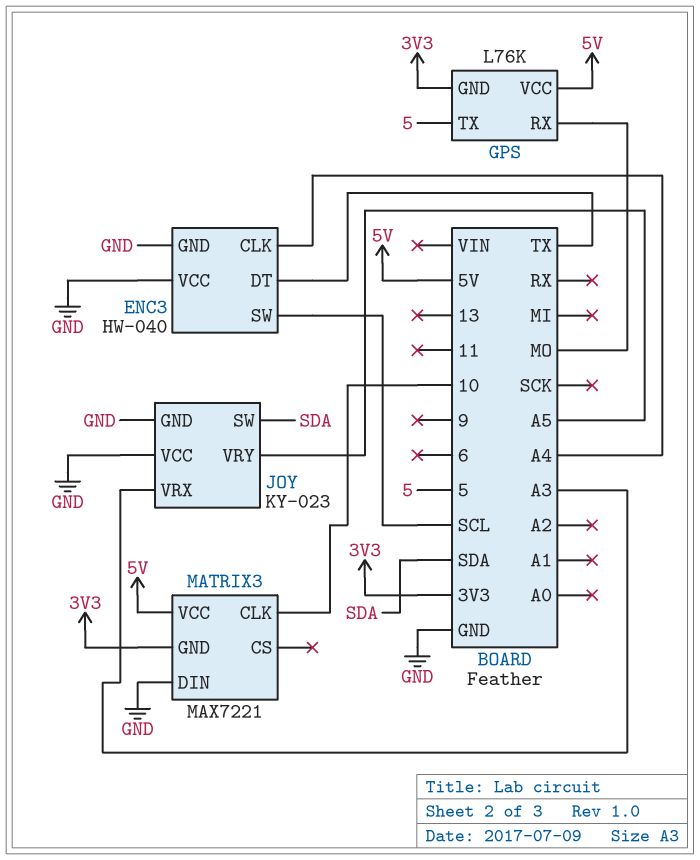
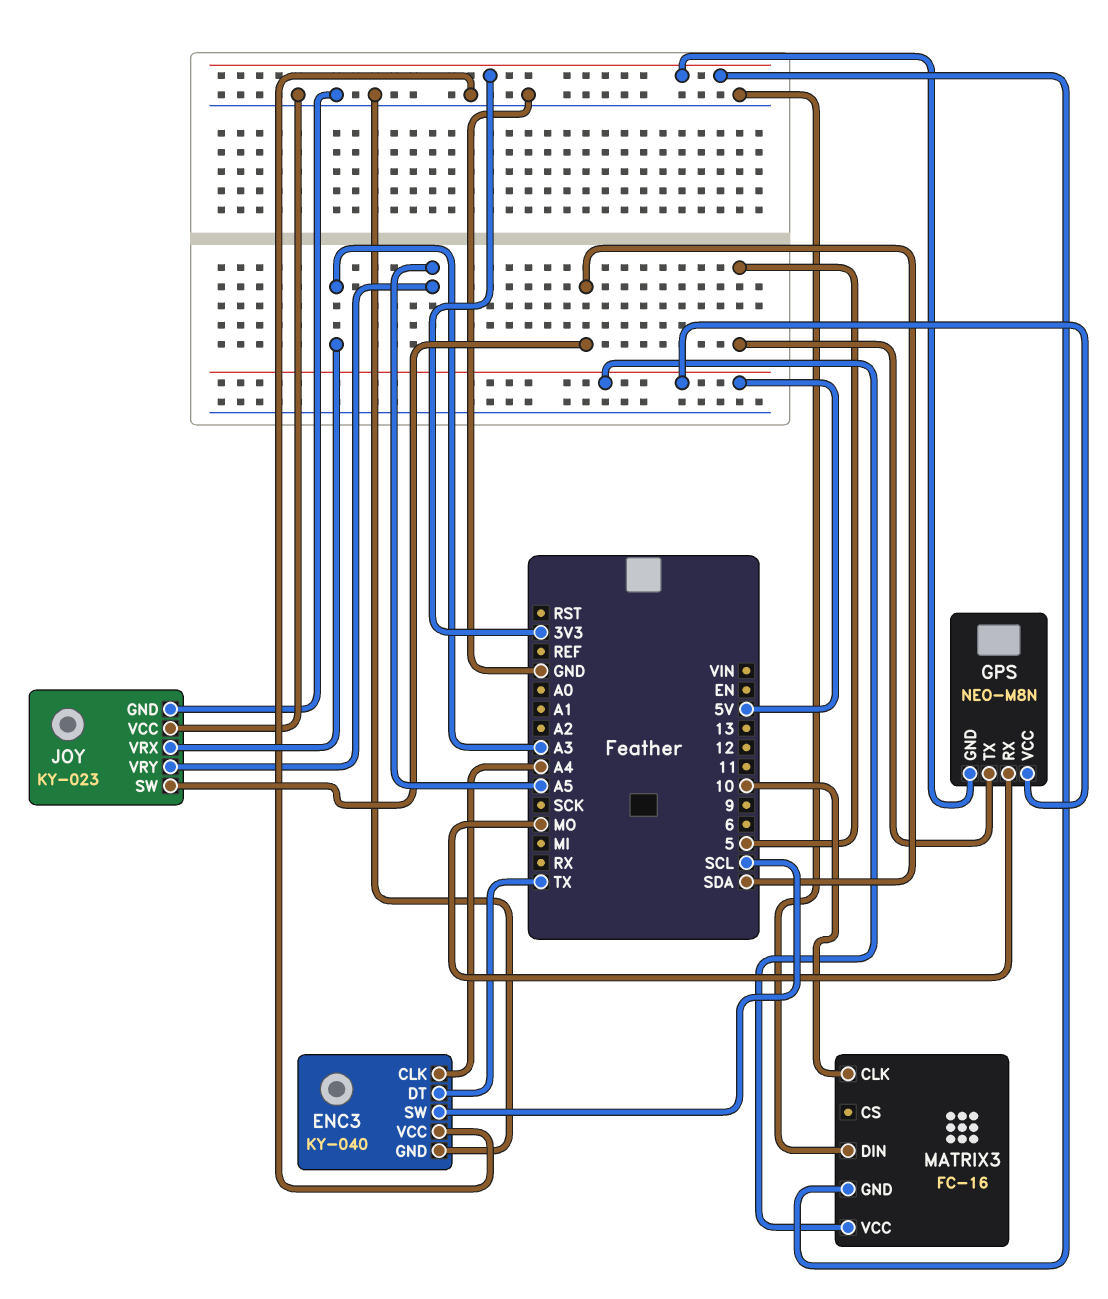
ENC3: HW-040 -> KY-040
GPS: L76K -> NEO-M8N
MATRIX3: MAX7221 -> FC-16

